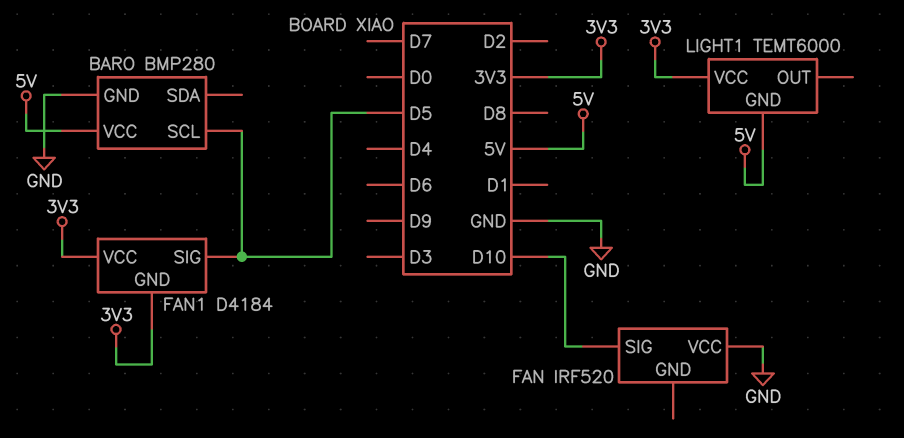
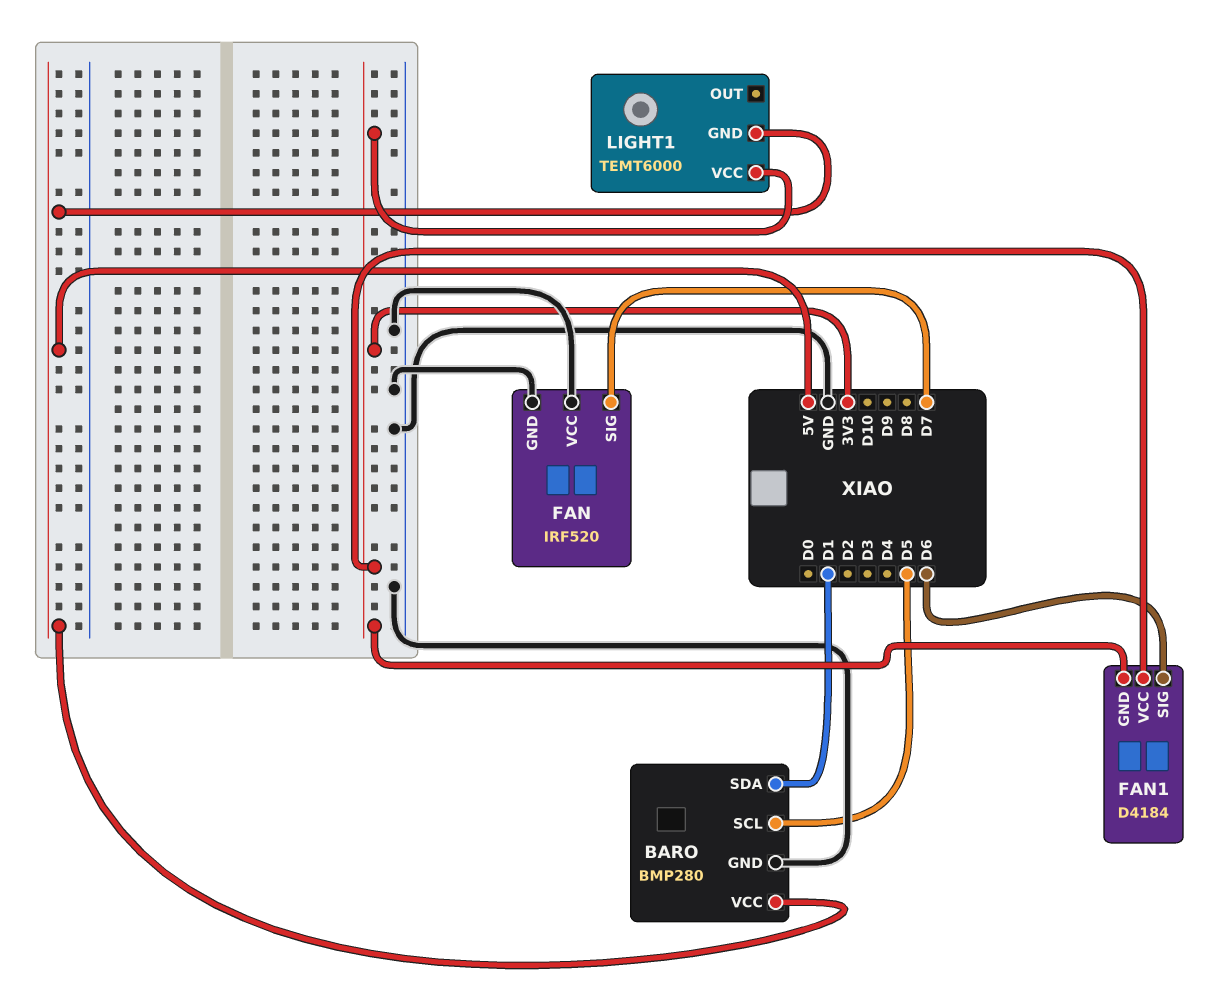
BARO pin SDA: none -> D1
FAN pin GND: none -> GND
FAN pin SIG: D10 -> D7
FAN1 pin SIG: D5 -> D6

